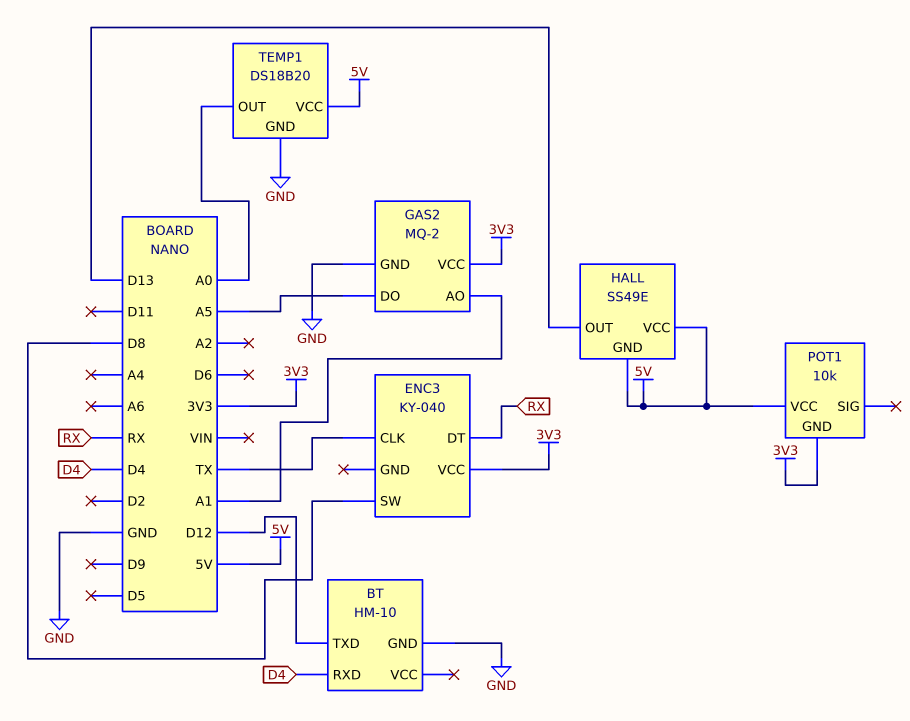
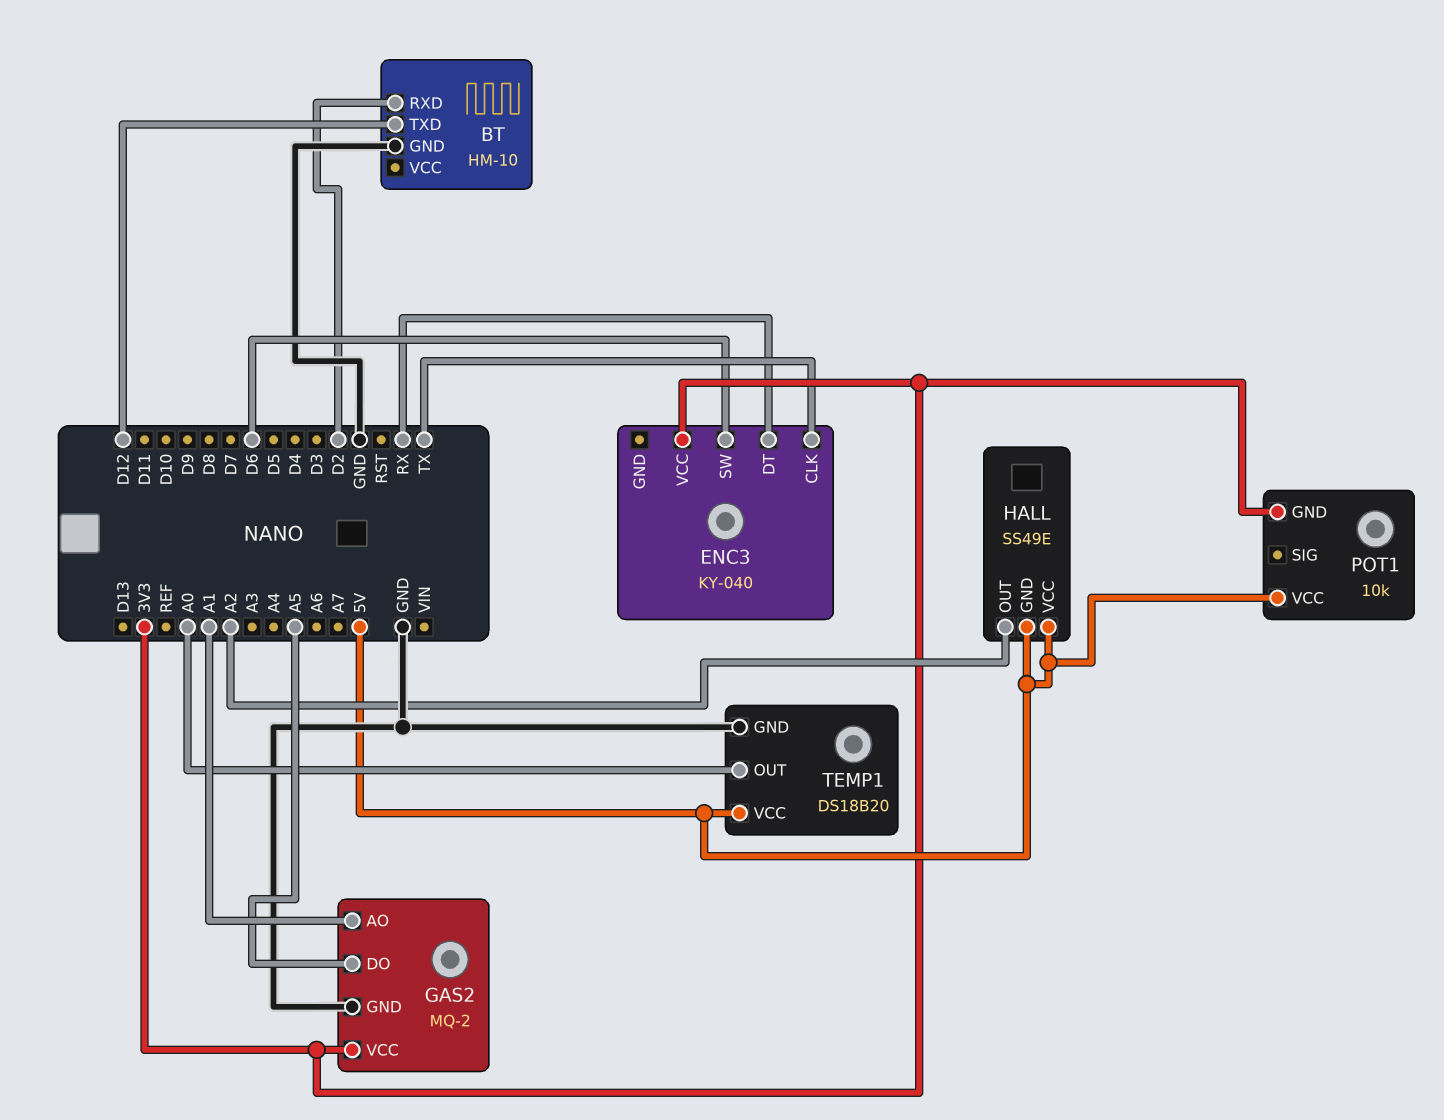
BT pin RXD: D4 -> D2
ENC3 pin SW: D8 -> D6
HALL pin OUT: D13 -> A2

